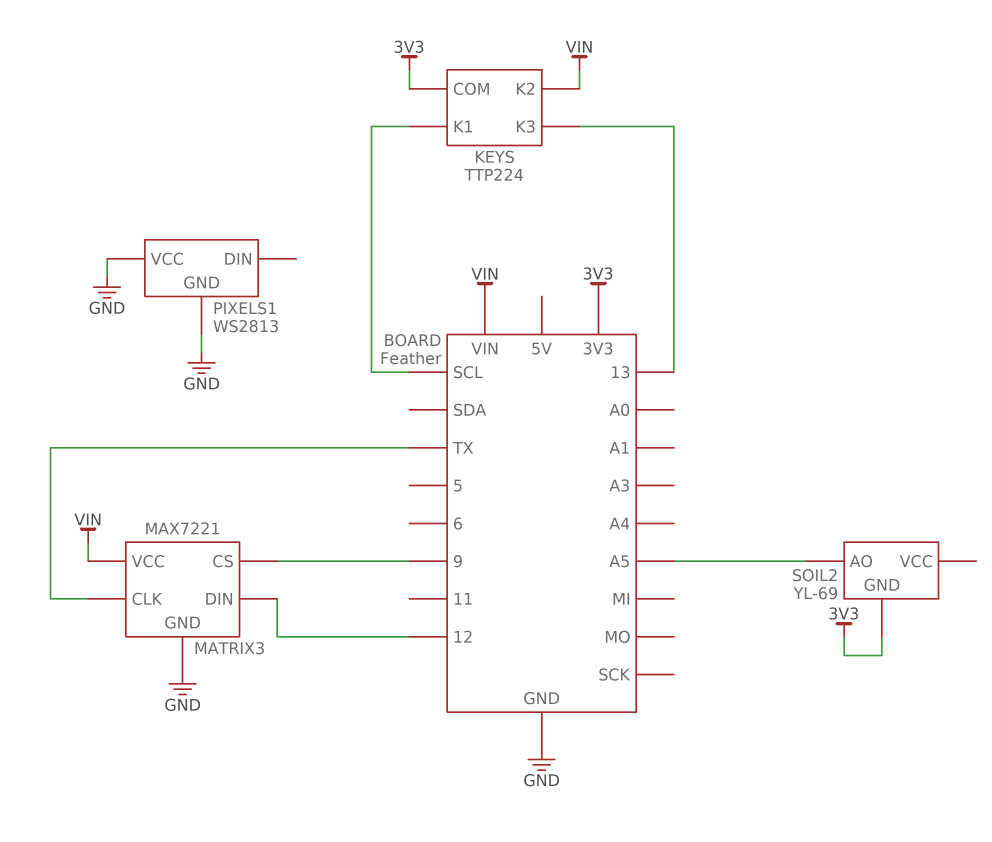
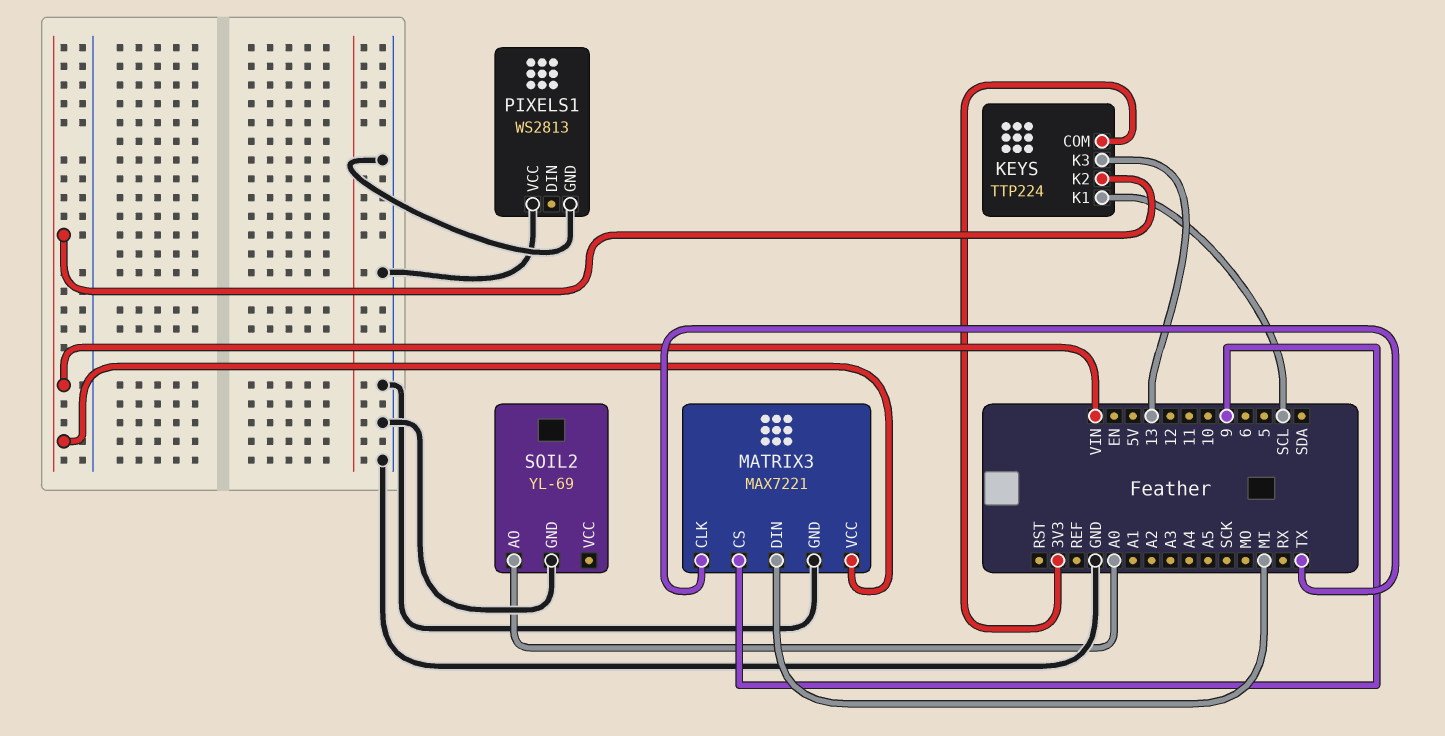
MATRIX3 pin DIN: 12 -> MI
SOIL2 pin AO: A5 -> A0
SOIL2 pin GND: 3V3 -> GND

